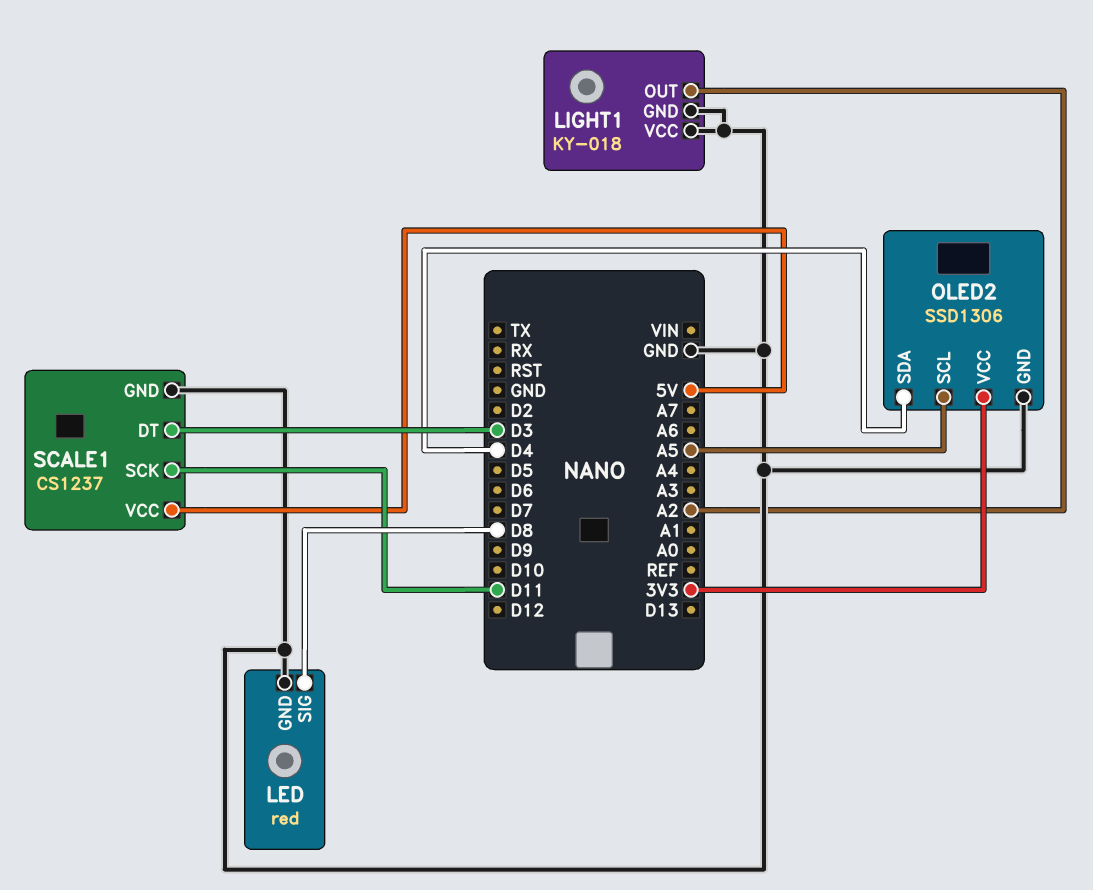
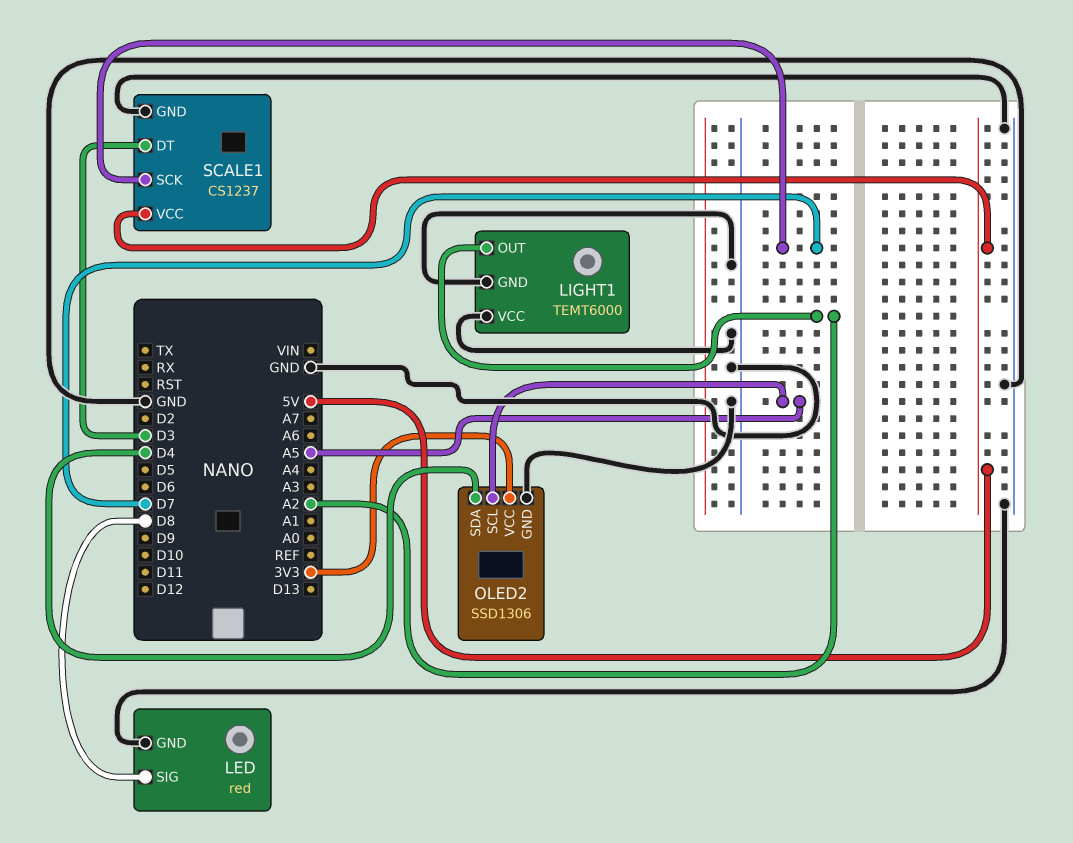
LIGHT1: KY-018 -> TEMT6000
SCALE1 pin SCK: D11 -> D7

